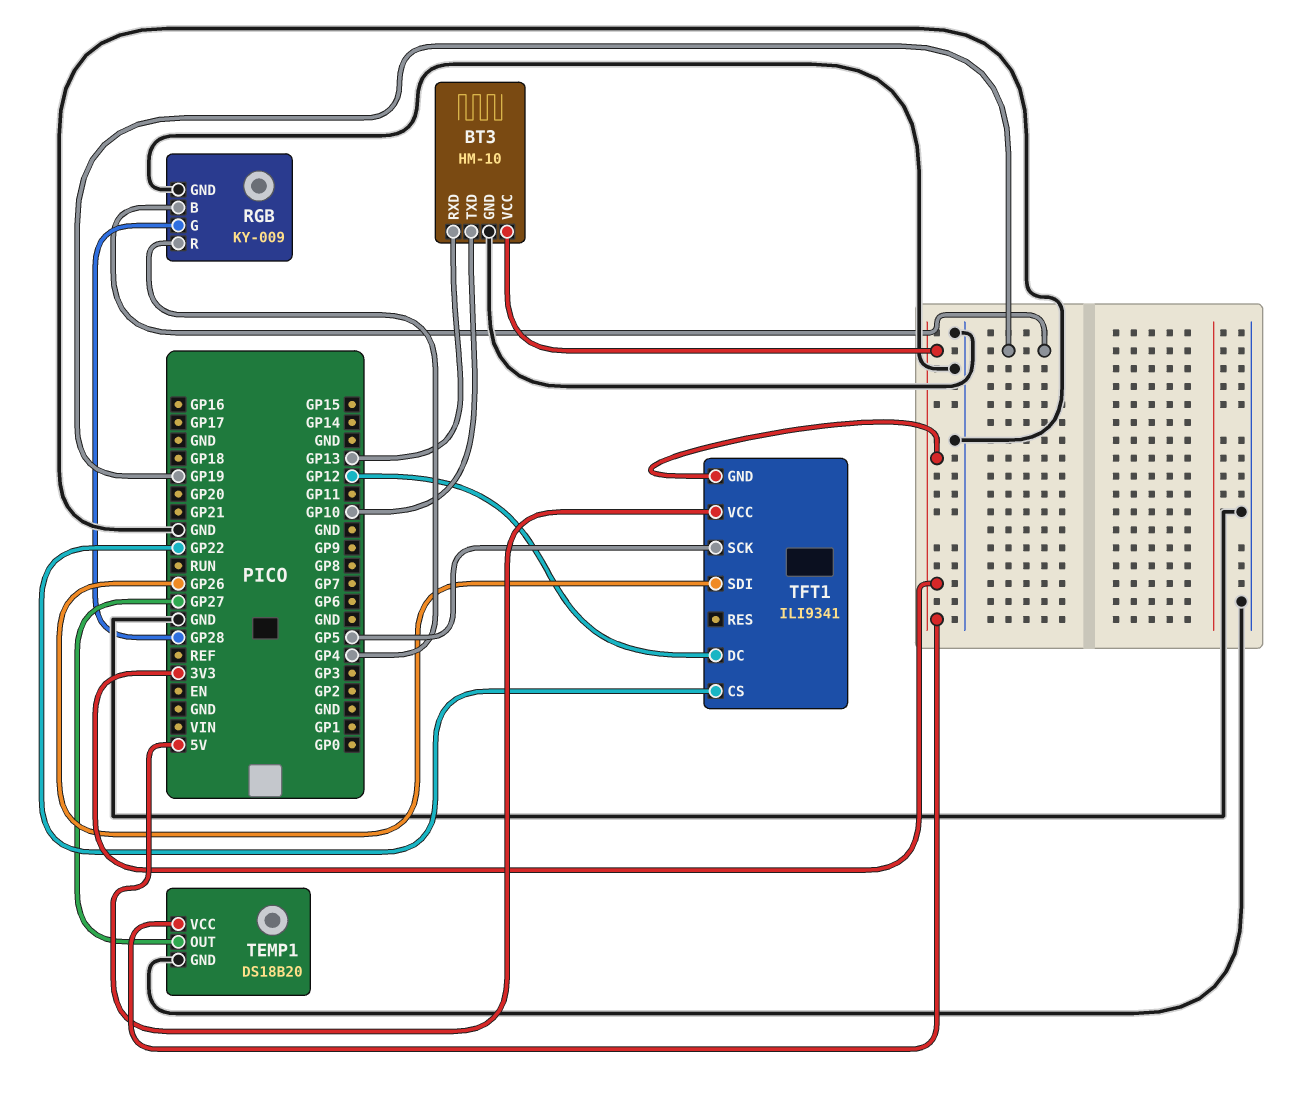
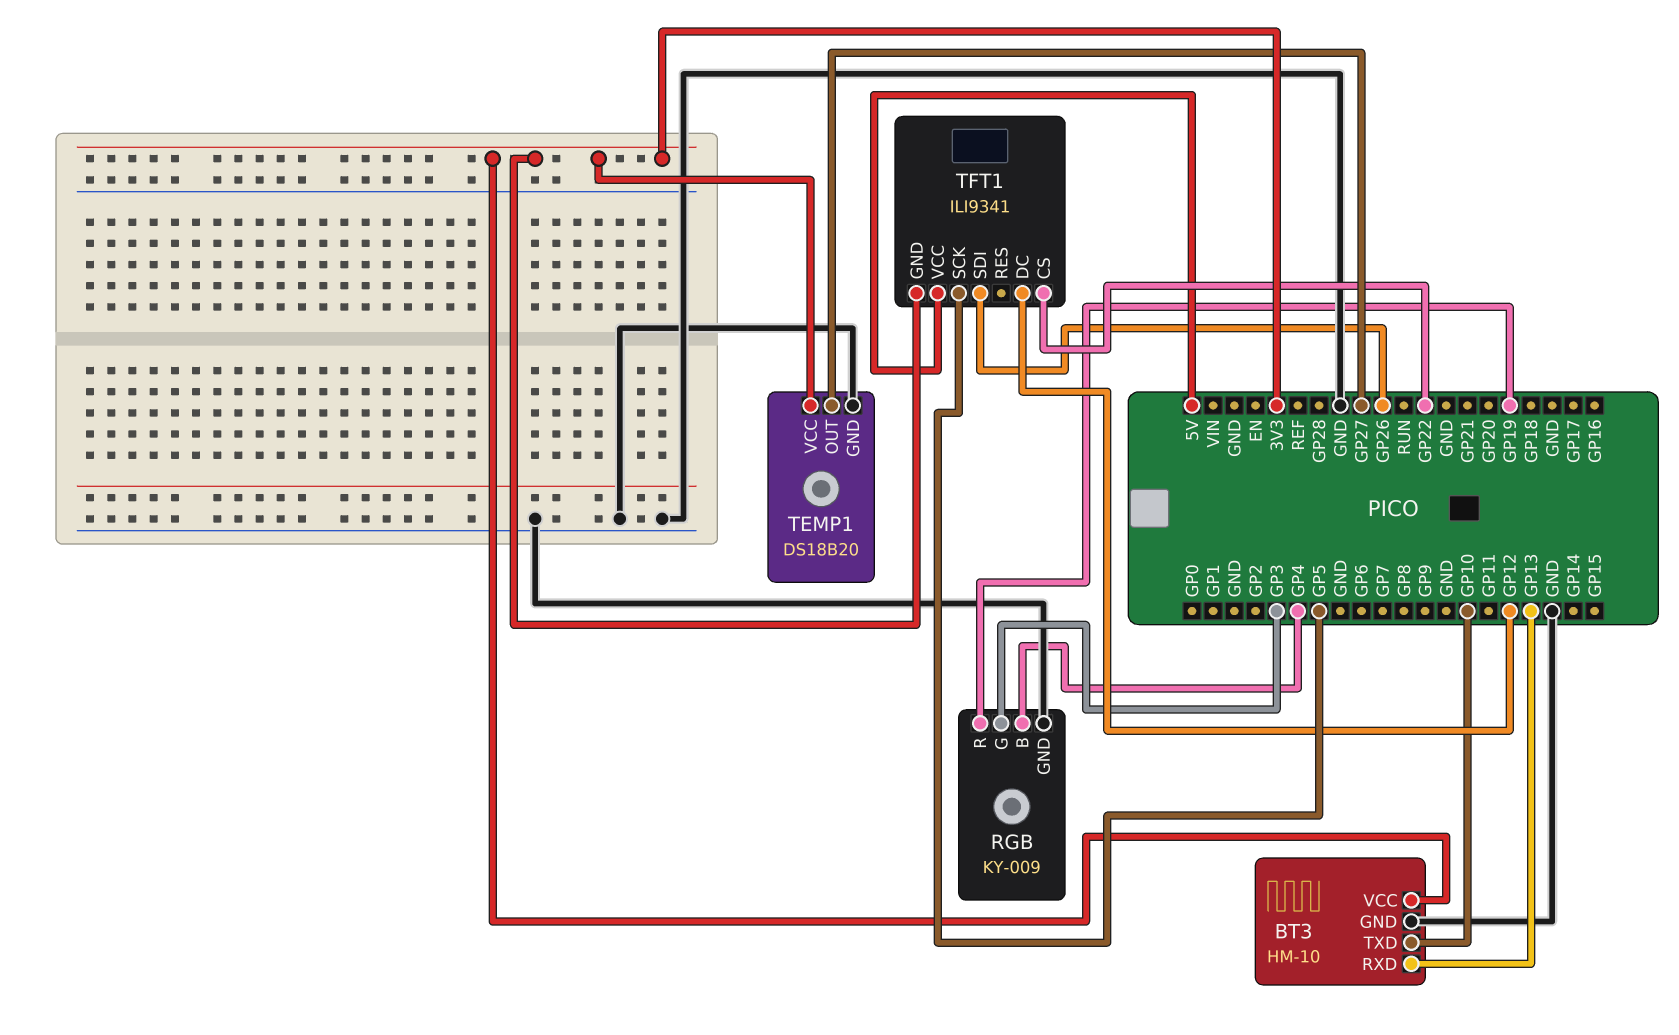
RGB pin B: GP19 -> GP4
RGB pin G: GP28 -> GP3
RGB pin R: GP4 -> GP19

